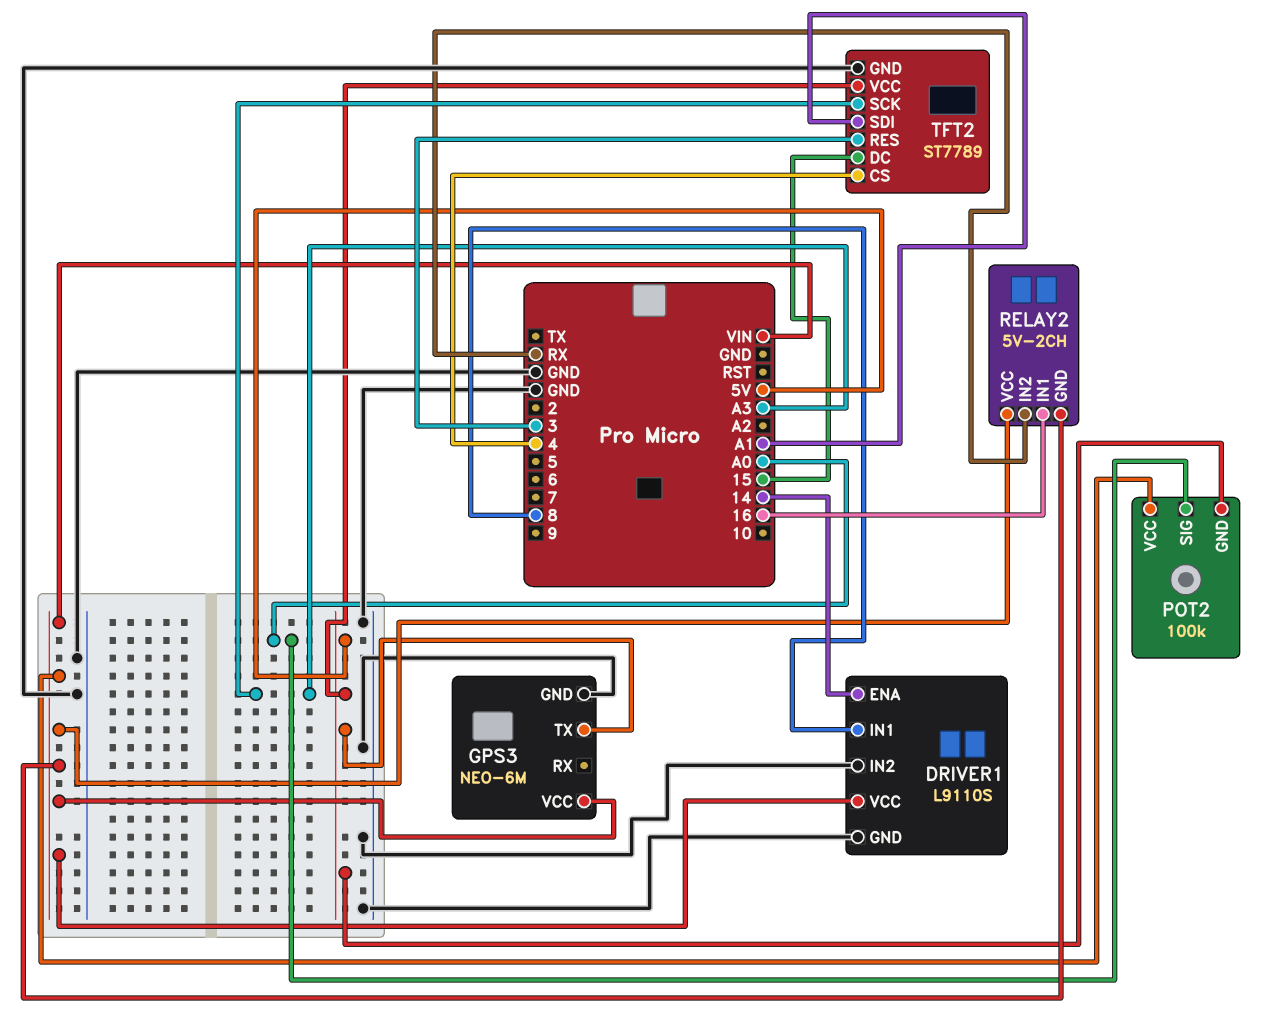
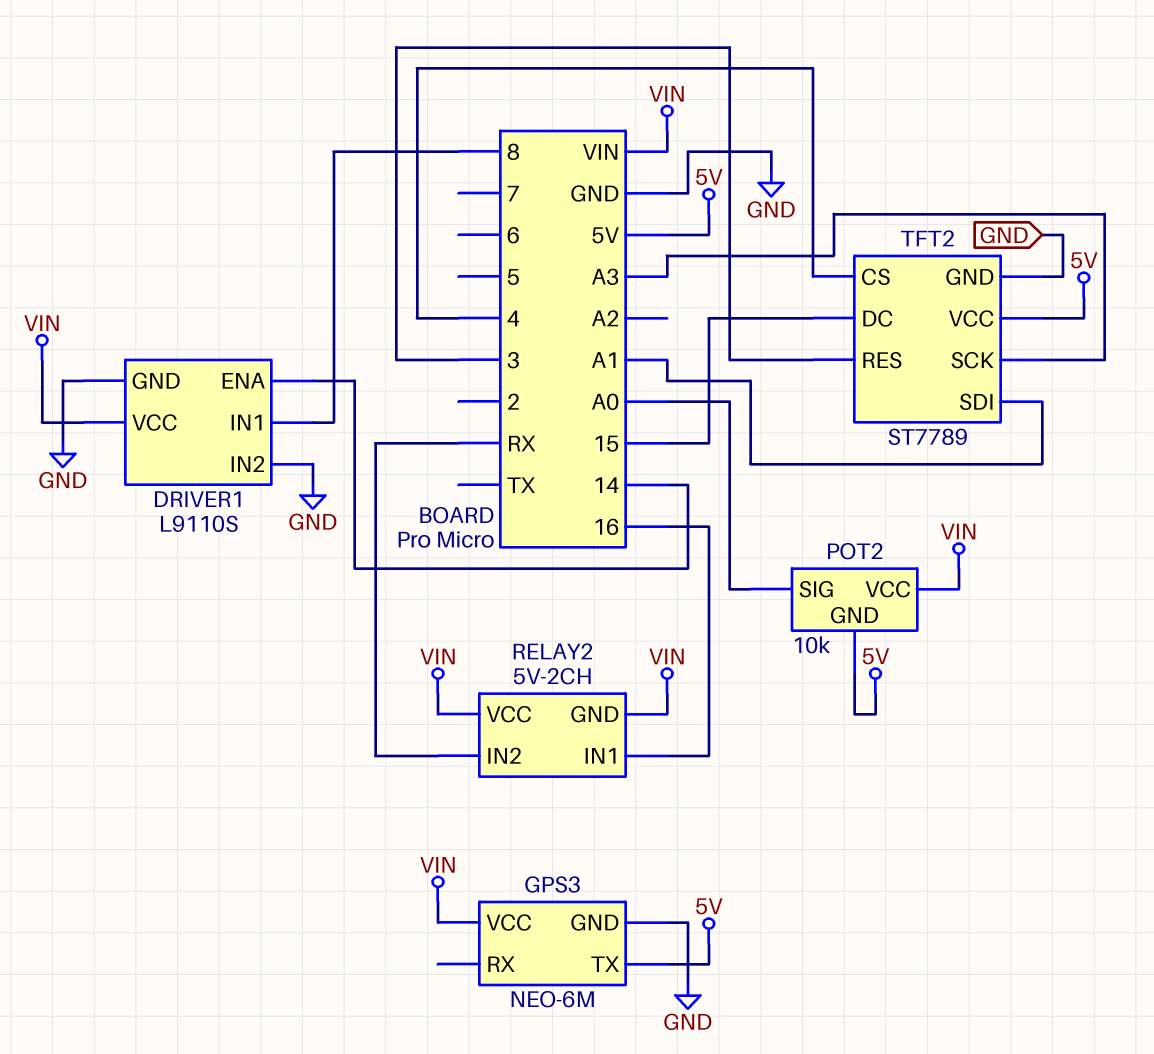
POT2: 100k -> 10k

